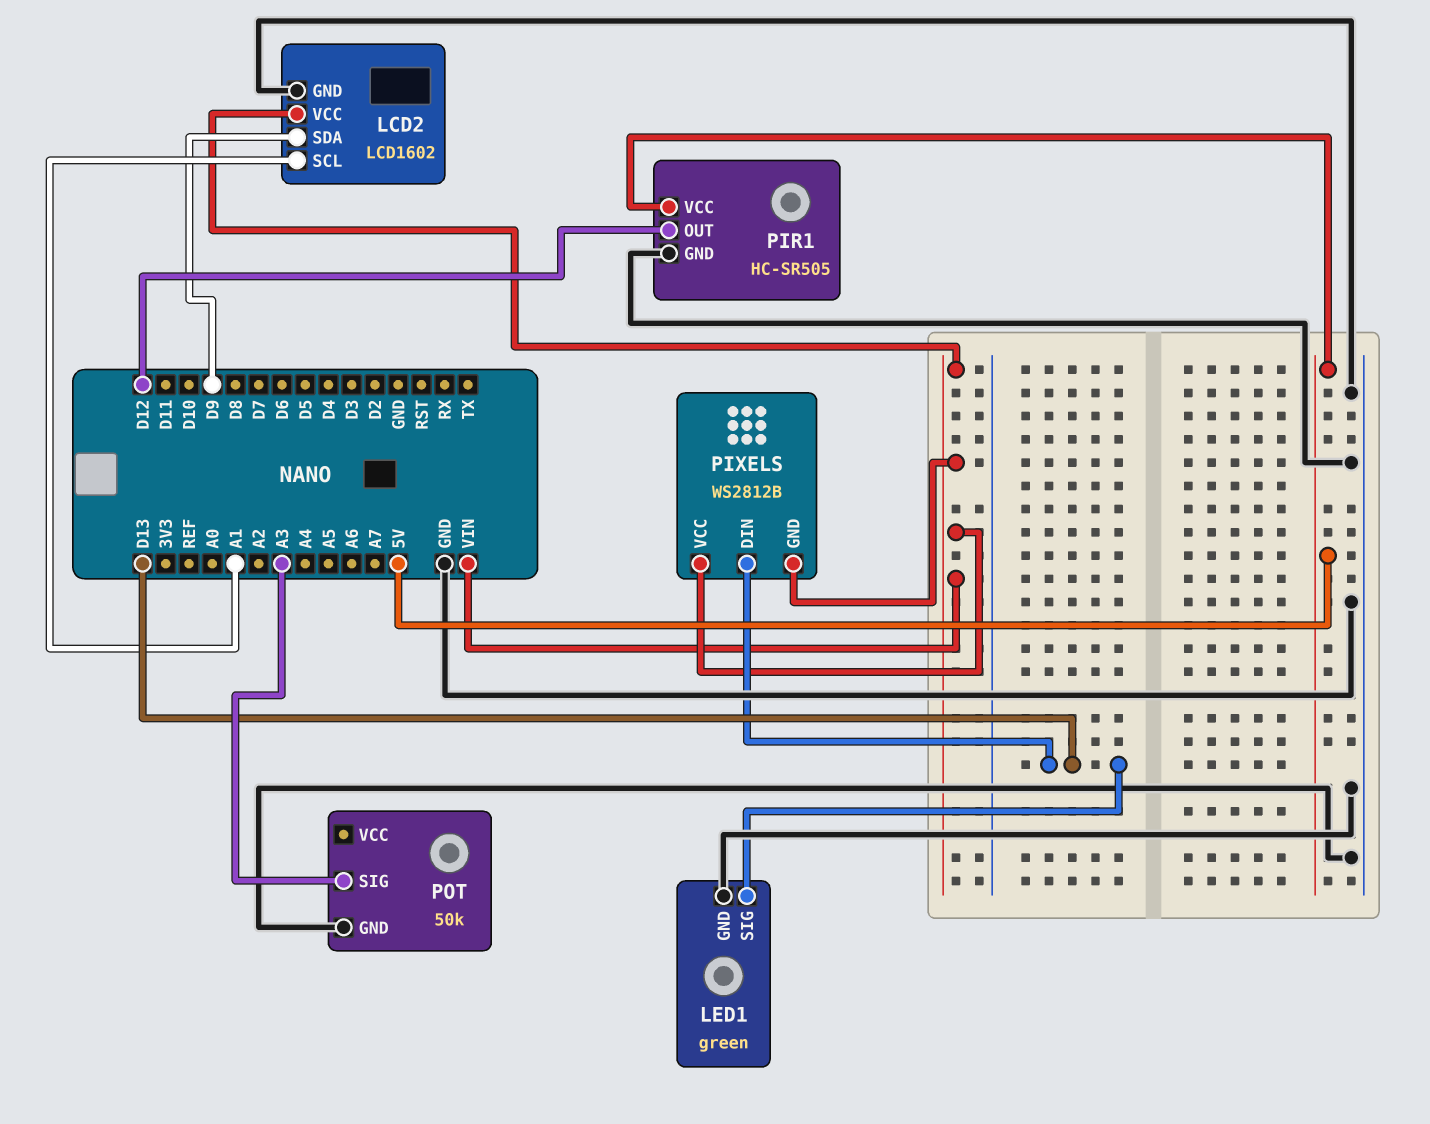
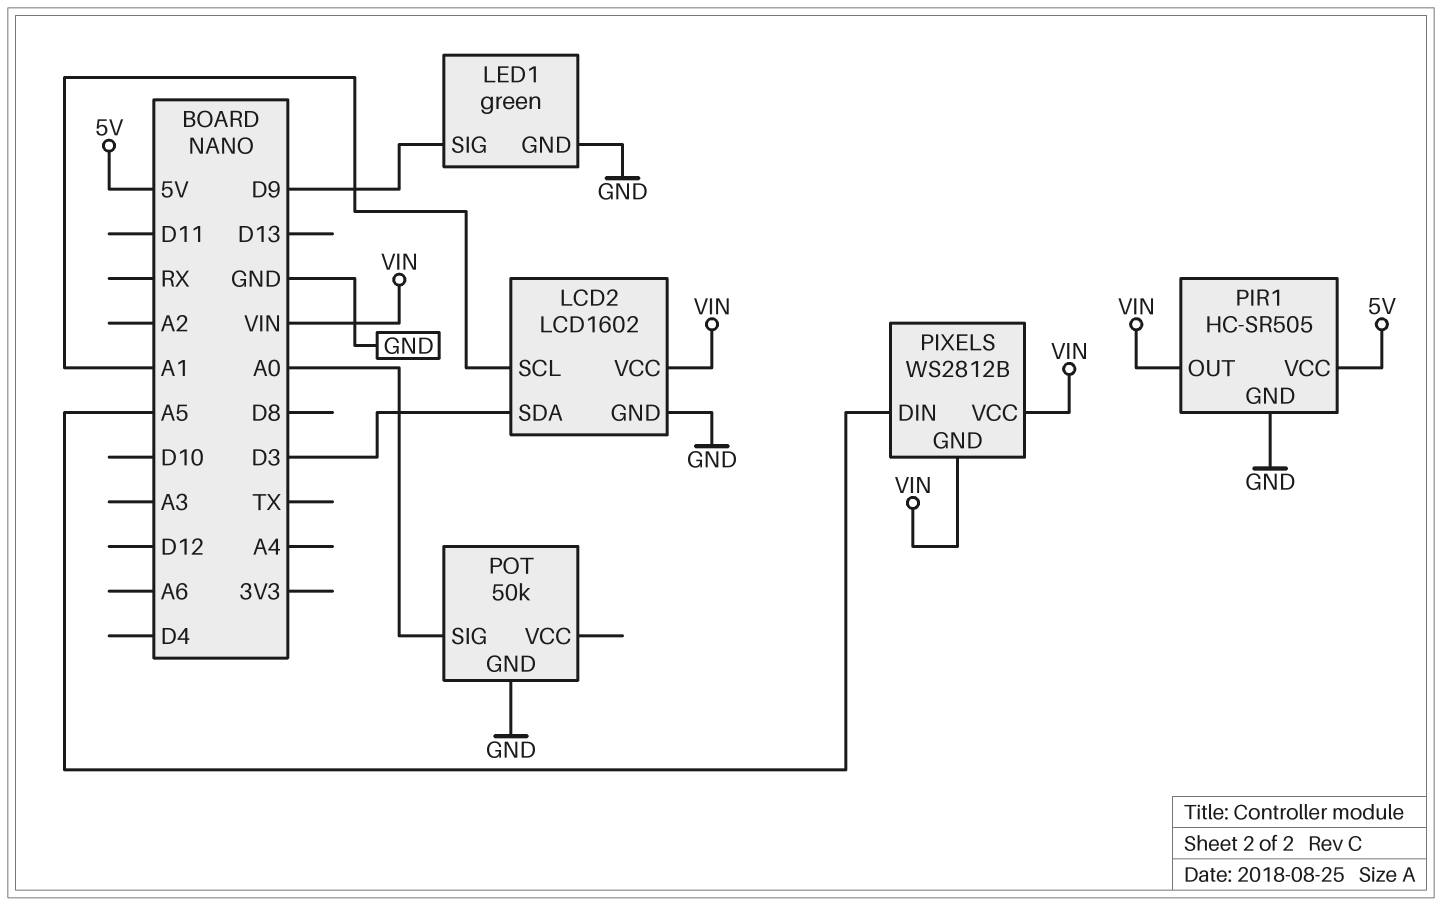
LCD2 pin SDA: D9 -> D3
LED1 pin SIG: D13 -> D9
PIR1 pin OUT: D12 -> VIN
PIXELS pin DIN: D13 -> A5
POT pin SIG: A3 -> A0

